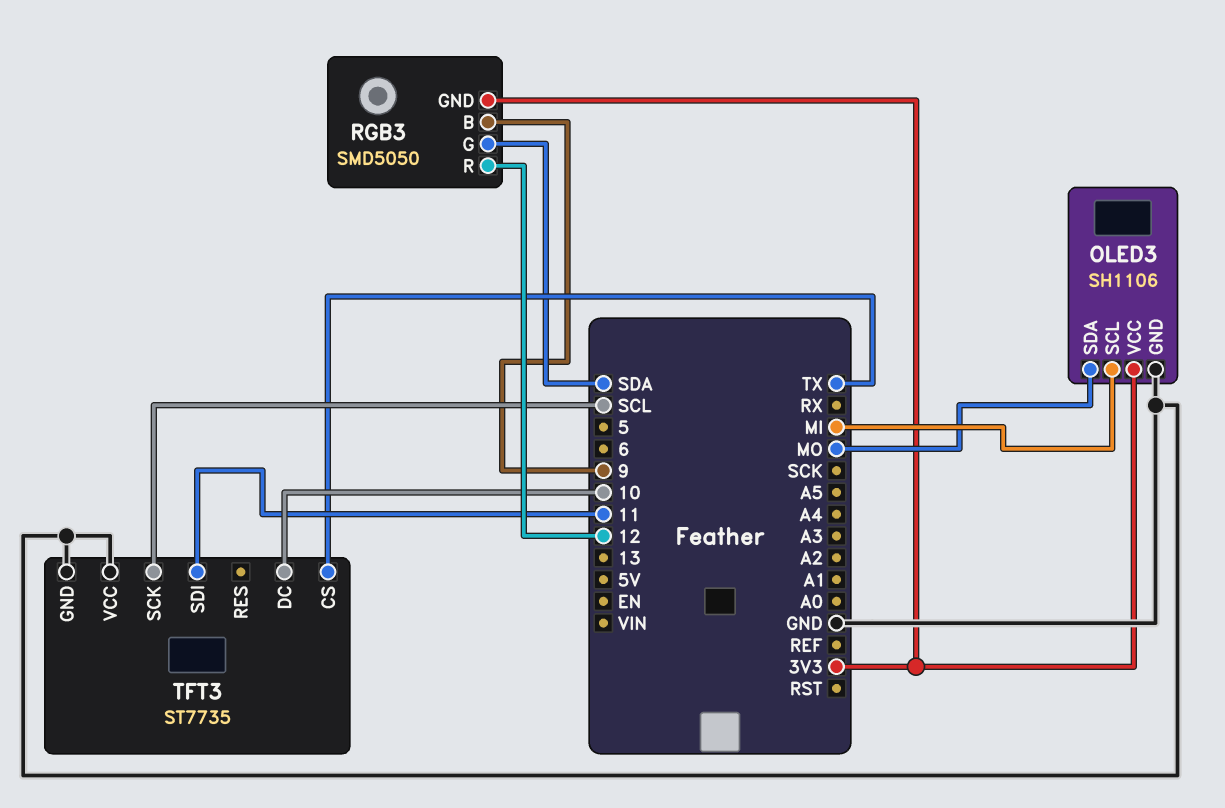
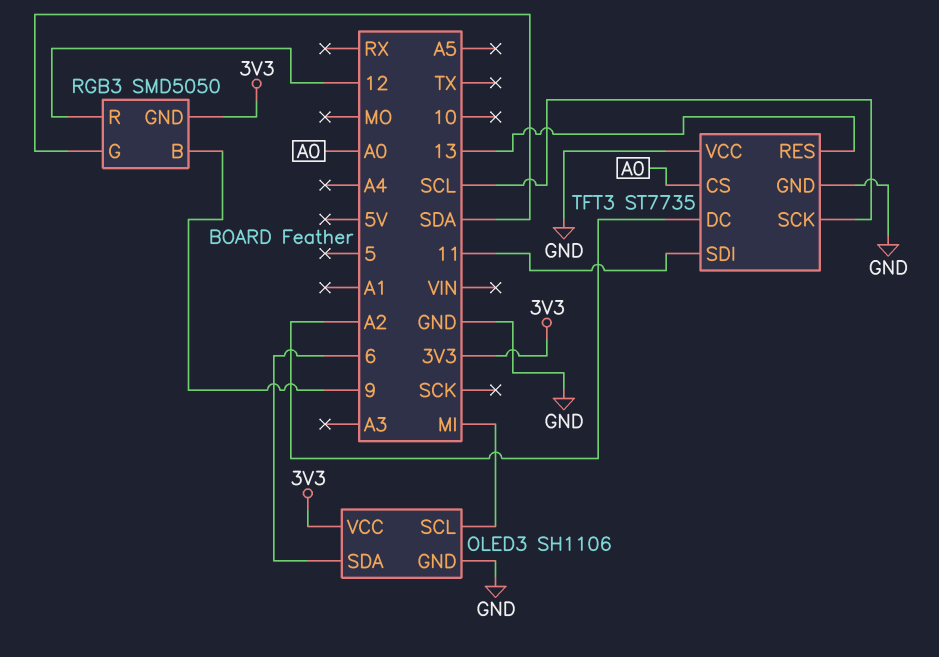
OLED3 pin SDA: MO -> 6
TFT3 pin CS: TX -> A0
TFT3 pin DC: 10 -> A2
TFT3 pin RES: none -> 13

